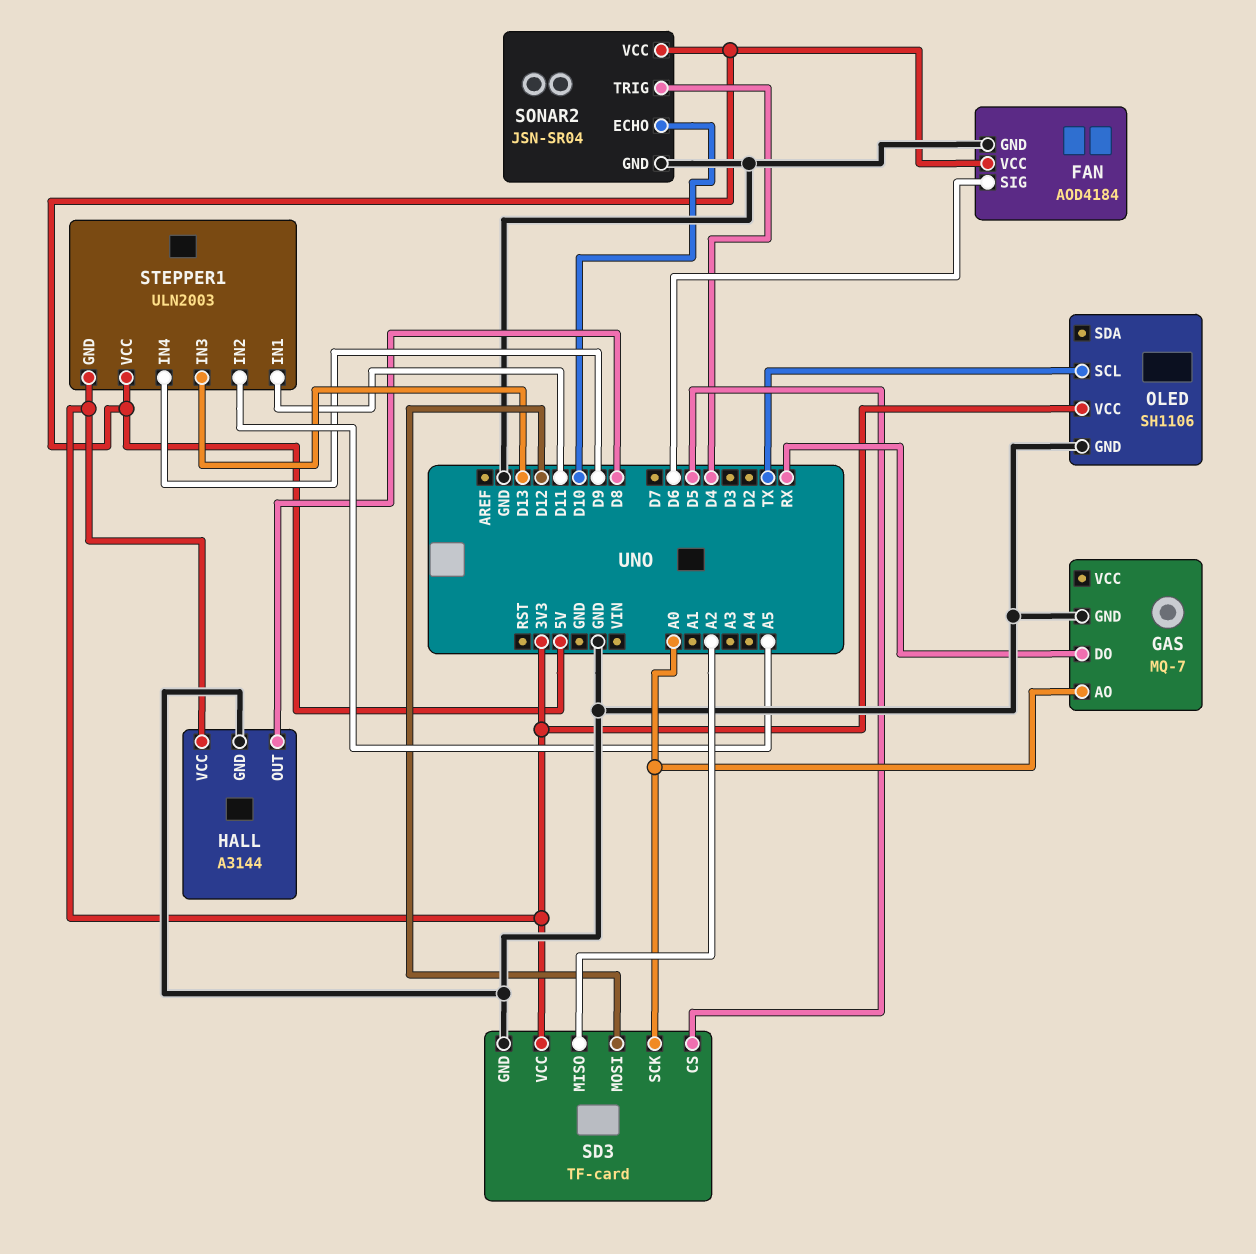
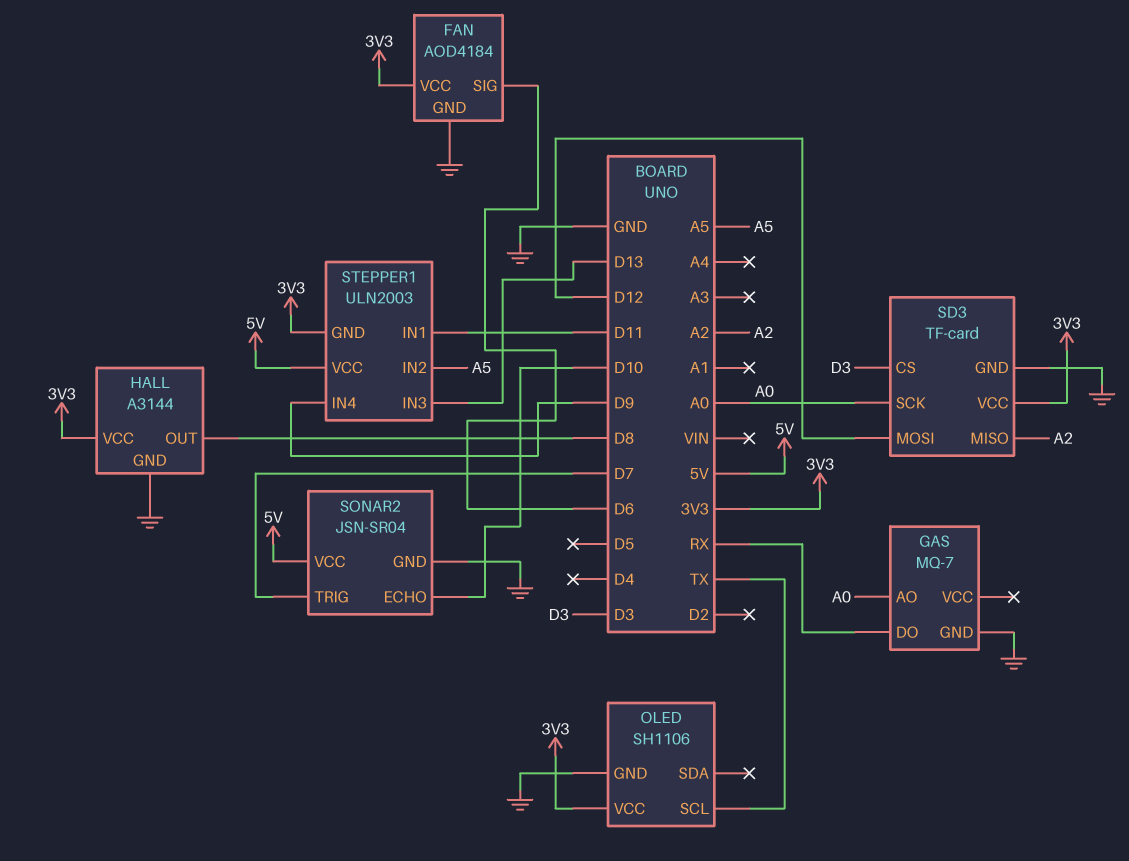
FAN pin VCC: 5V -> 3V3
SD3 pin CS: D5 -> D3
SONAR2 pin TRIG: D4 -> D7

